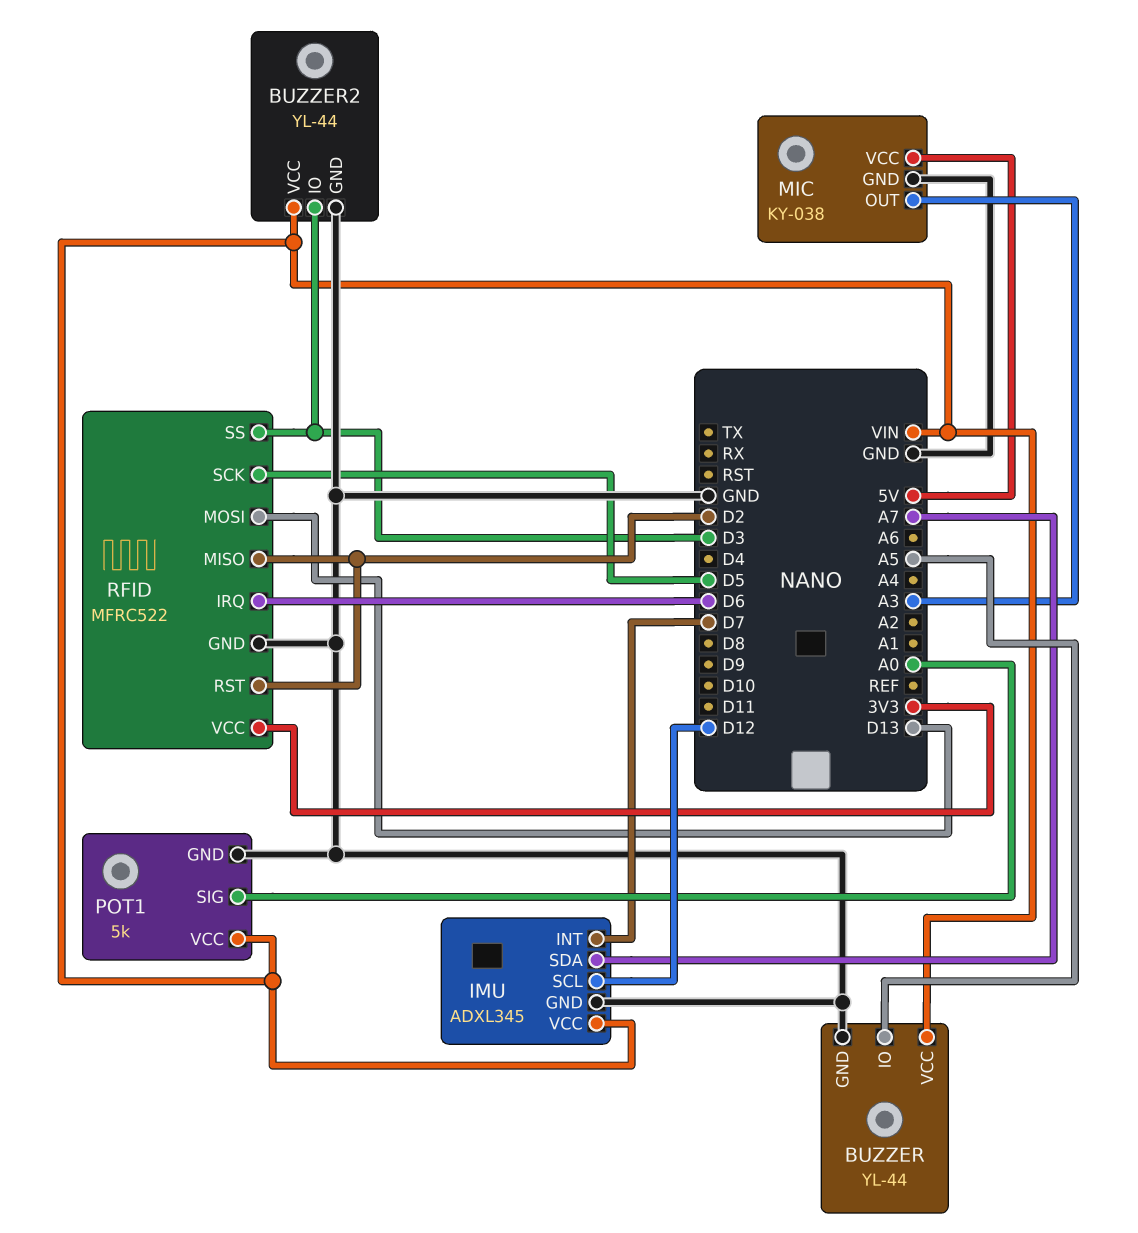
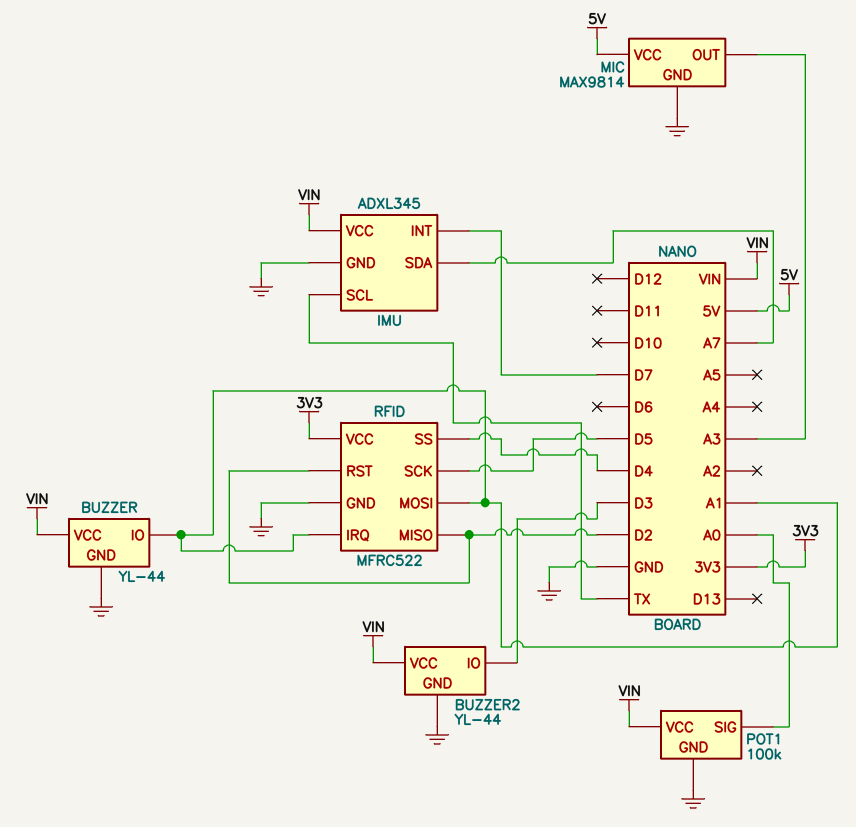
BUZZER pin IO: A5 -> A1
IMU pin SCL: D12 -> TX
MIC: KY-038 -> MAX9814
POT1: 5k -> 100k
RFID pin IRQ: D6 -> A1
RFID pin MOSI: D13 -> A1
RFID pin SS: D3 -> D4

